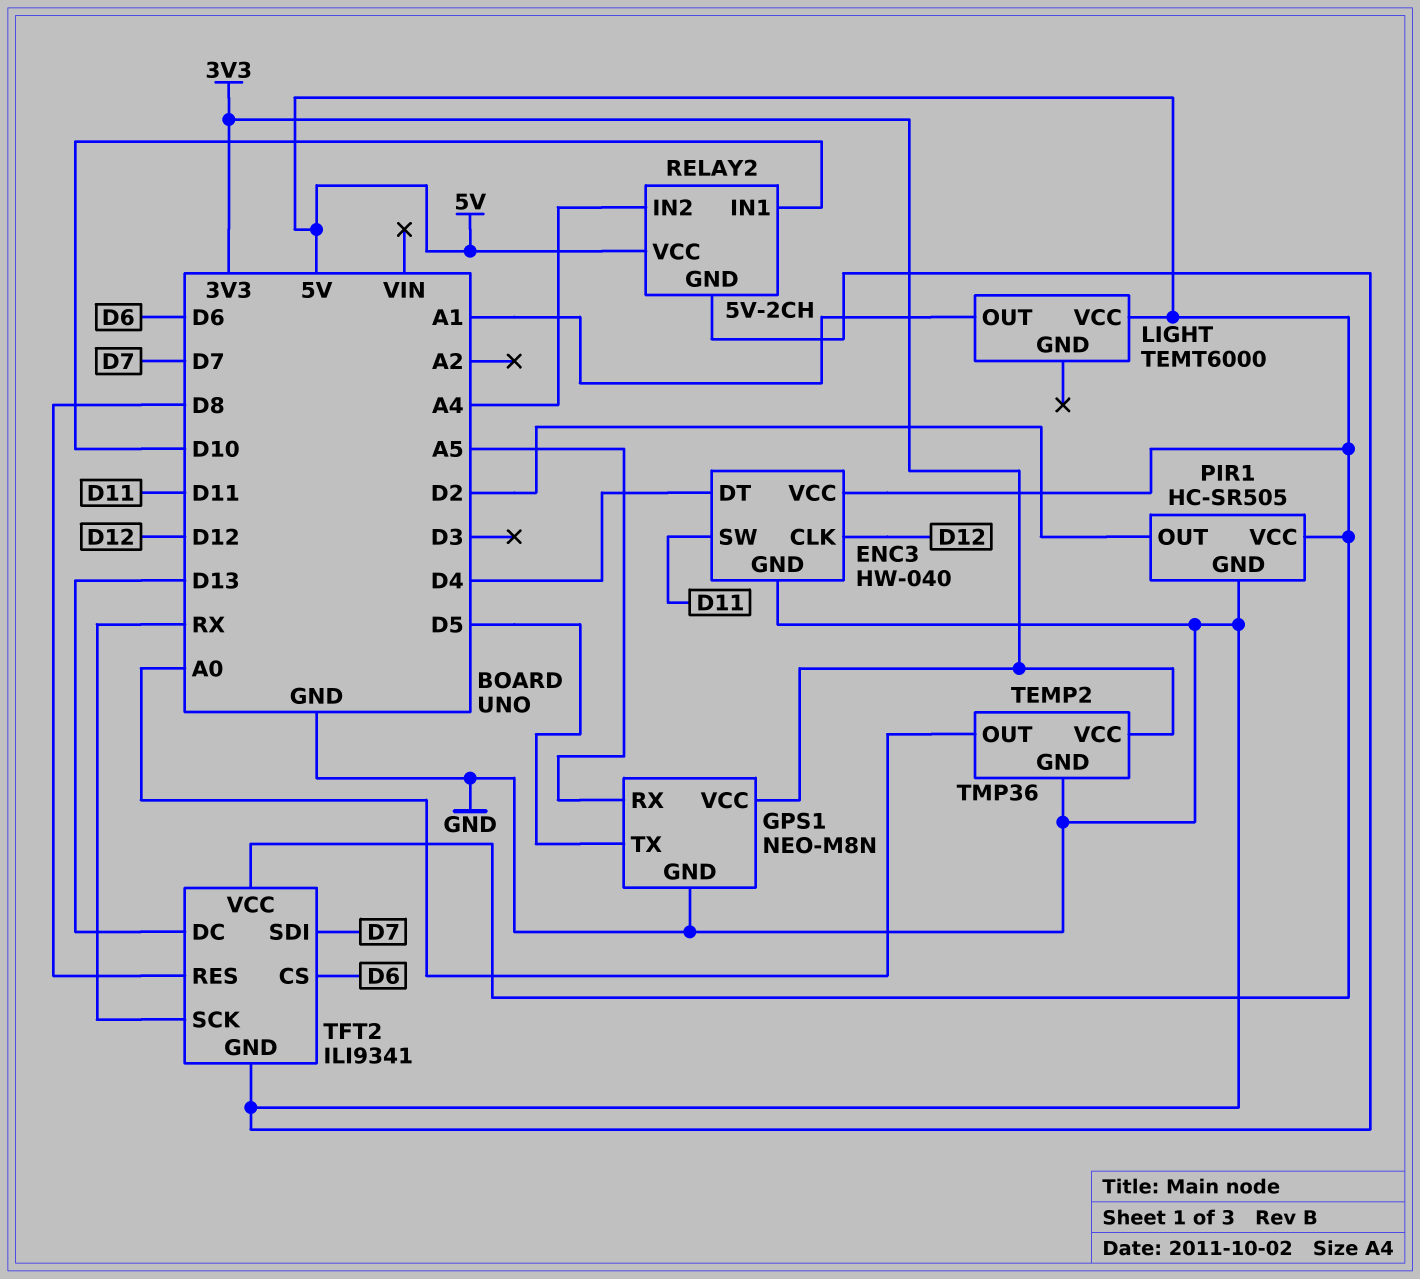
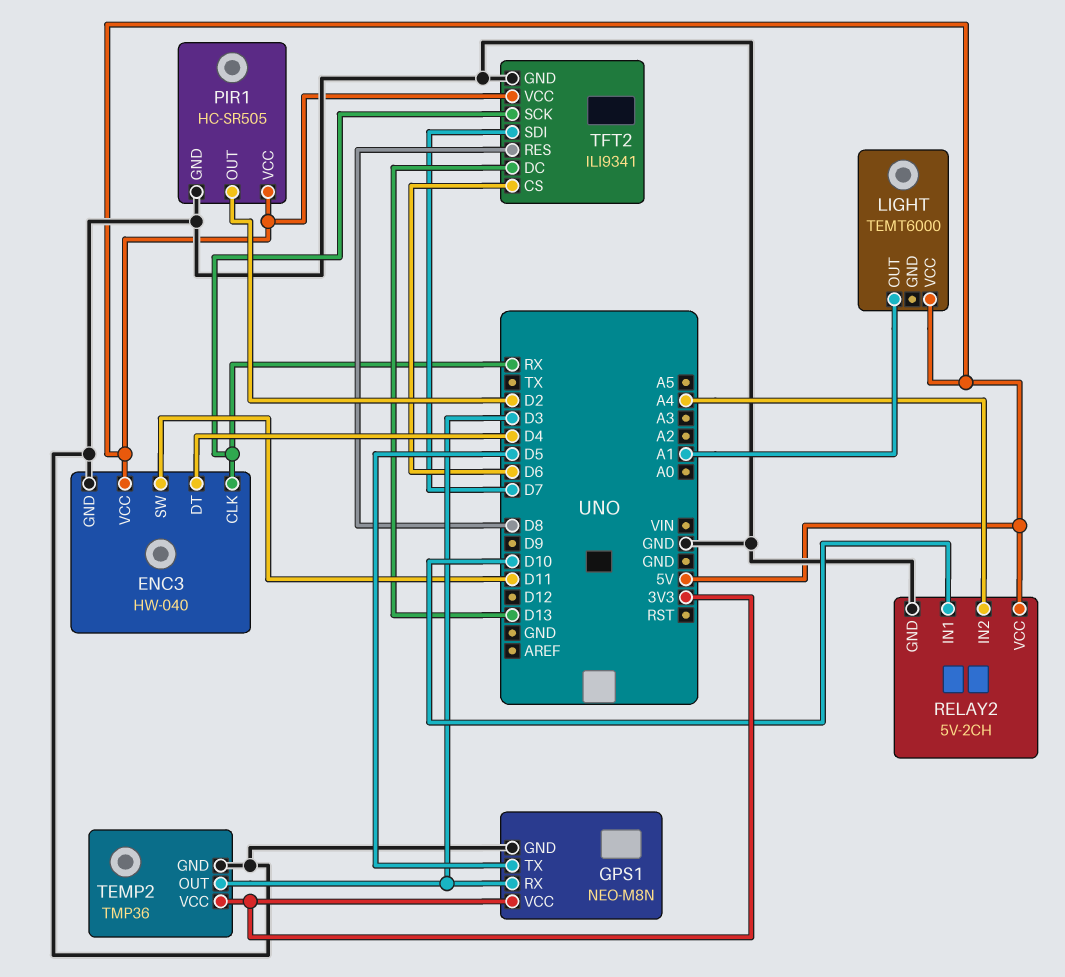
ENC3 pin CLK: D12 -> RX
GPS1 pin RX: A5 -> D3
TEMP2 pin OUT: A0 -> D3

